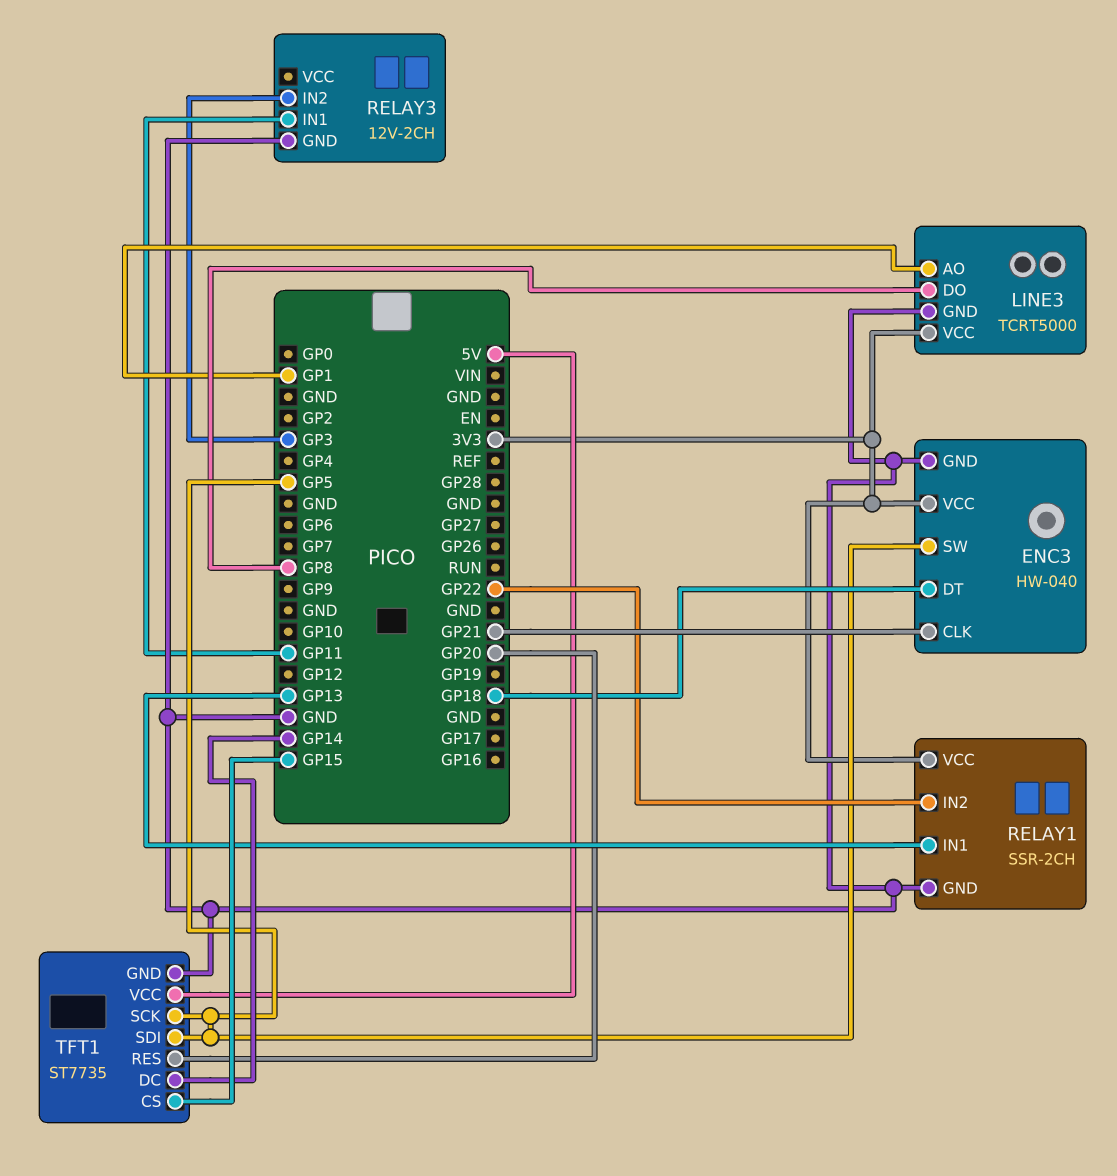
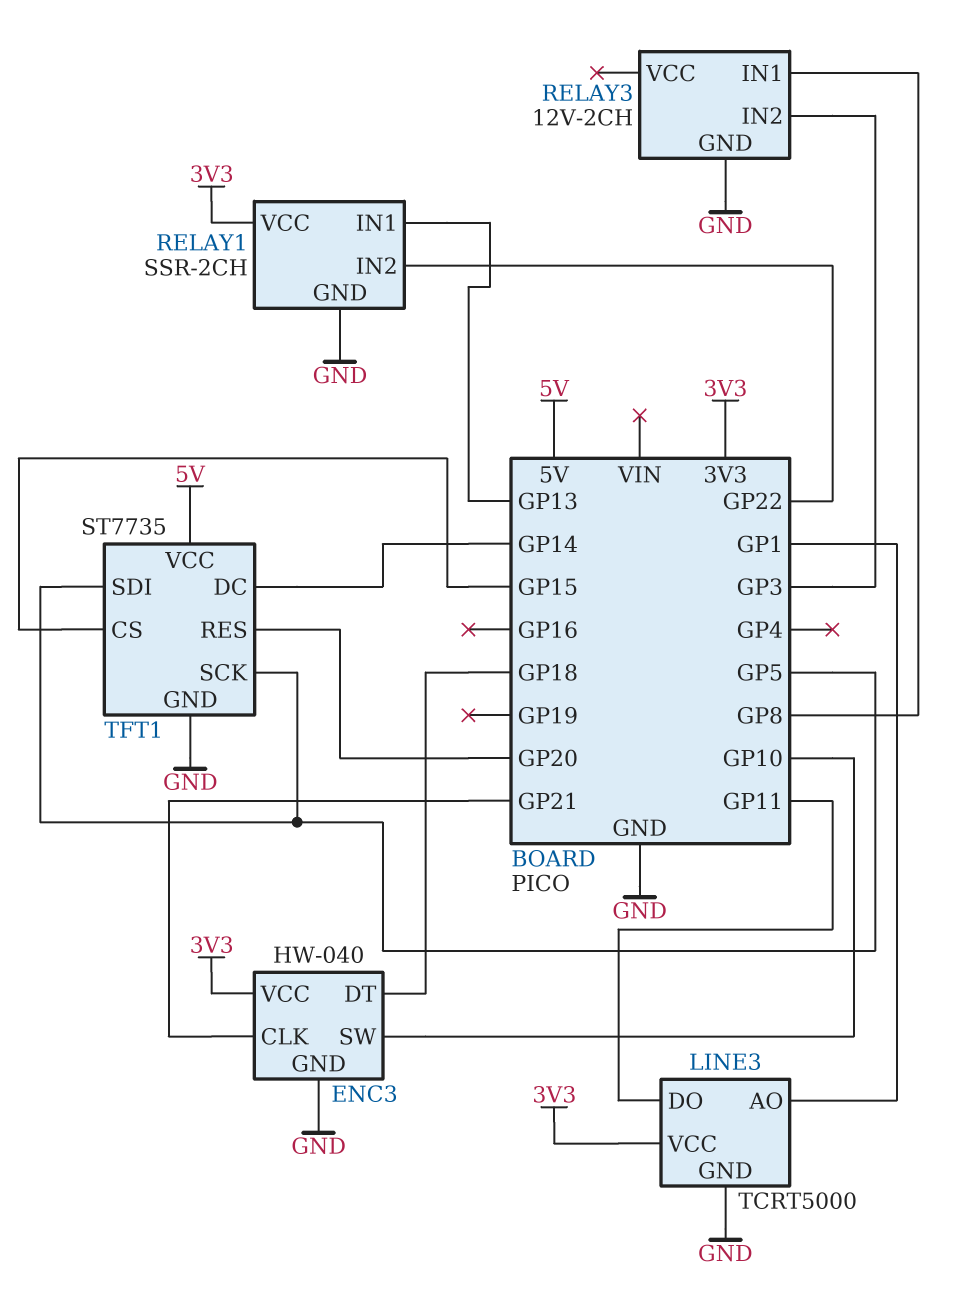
ENC3 pin SW: GP5 -> GP10
LINE3 pin DO: GP8 -> GP11
RELAY3 pin IN1: GP11 -> GP8

